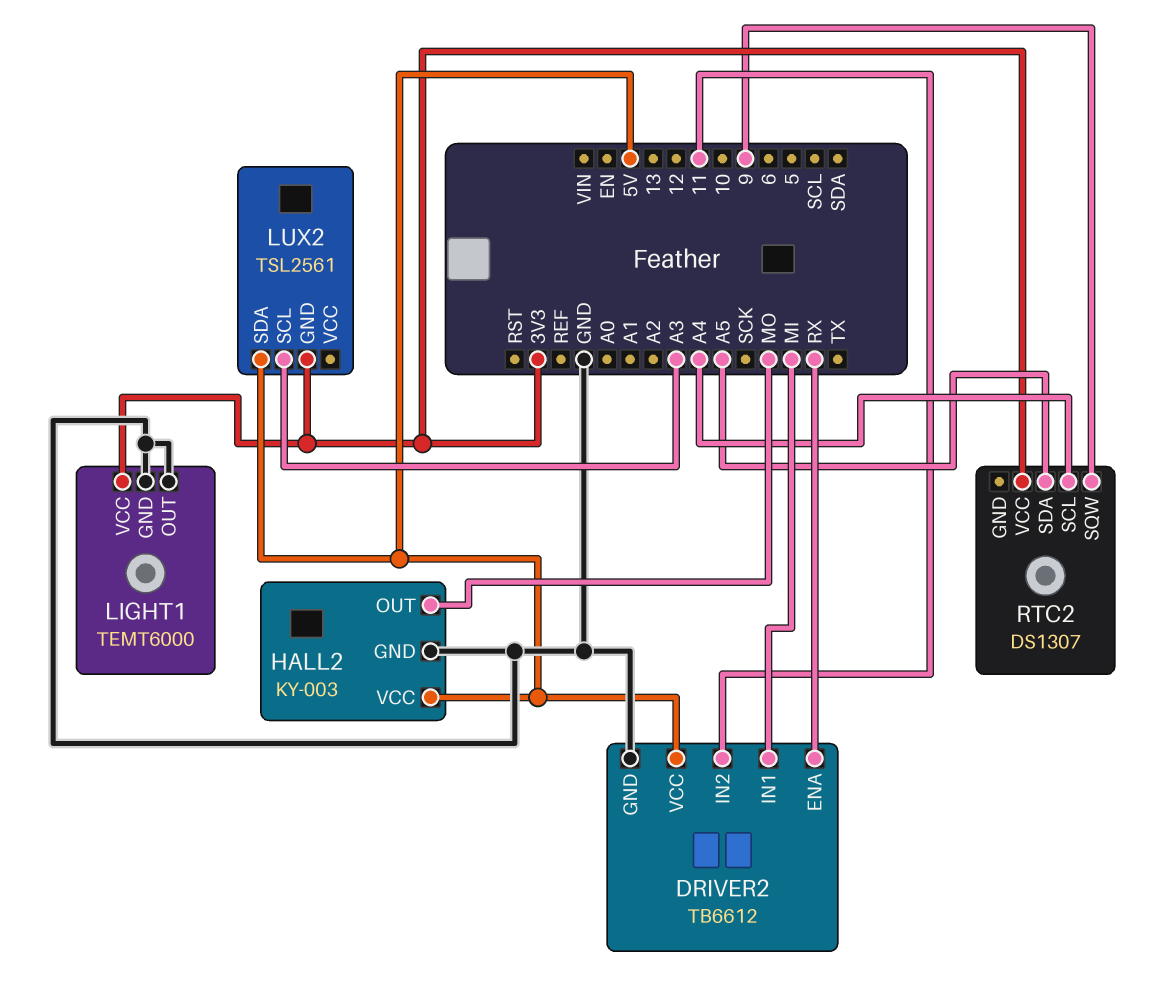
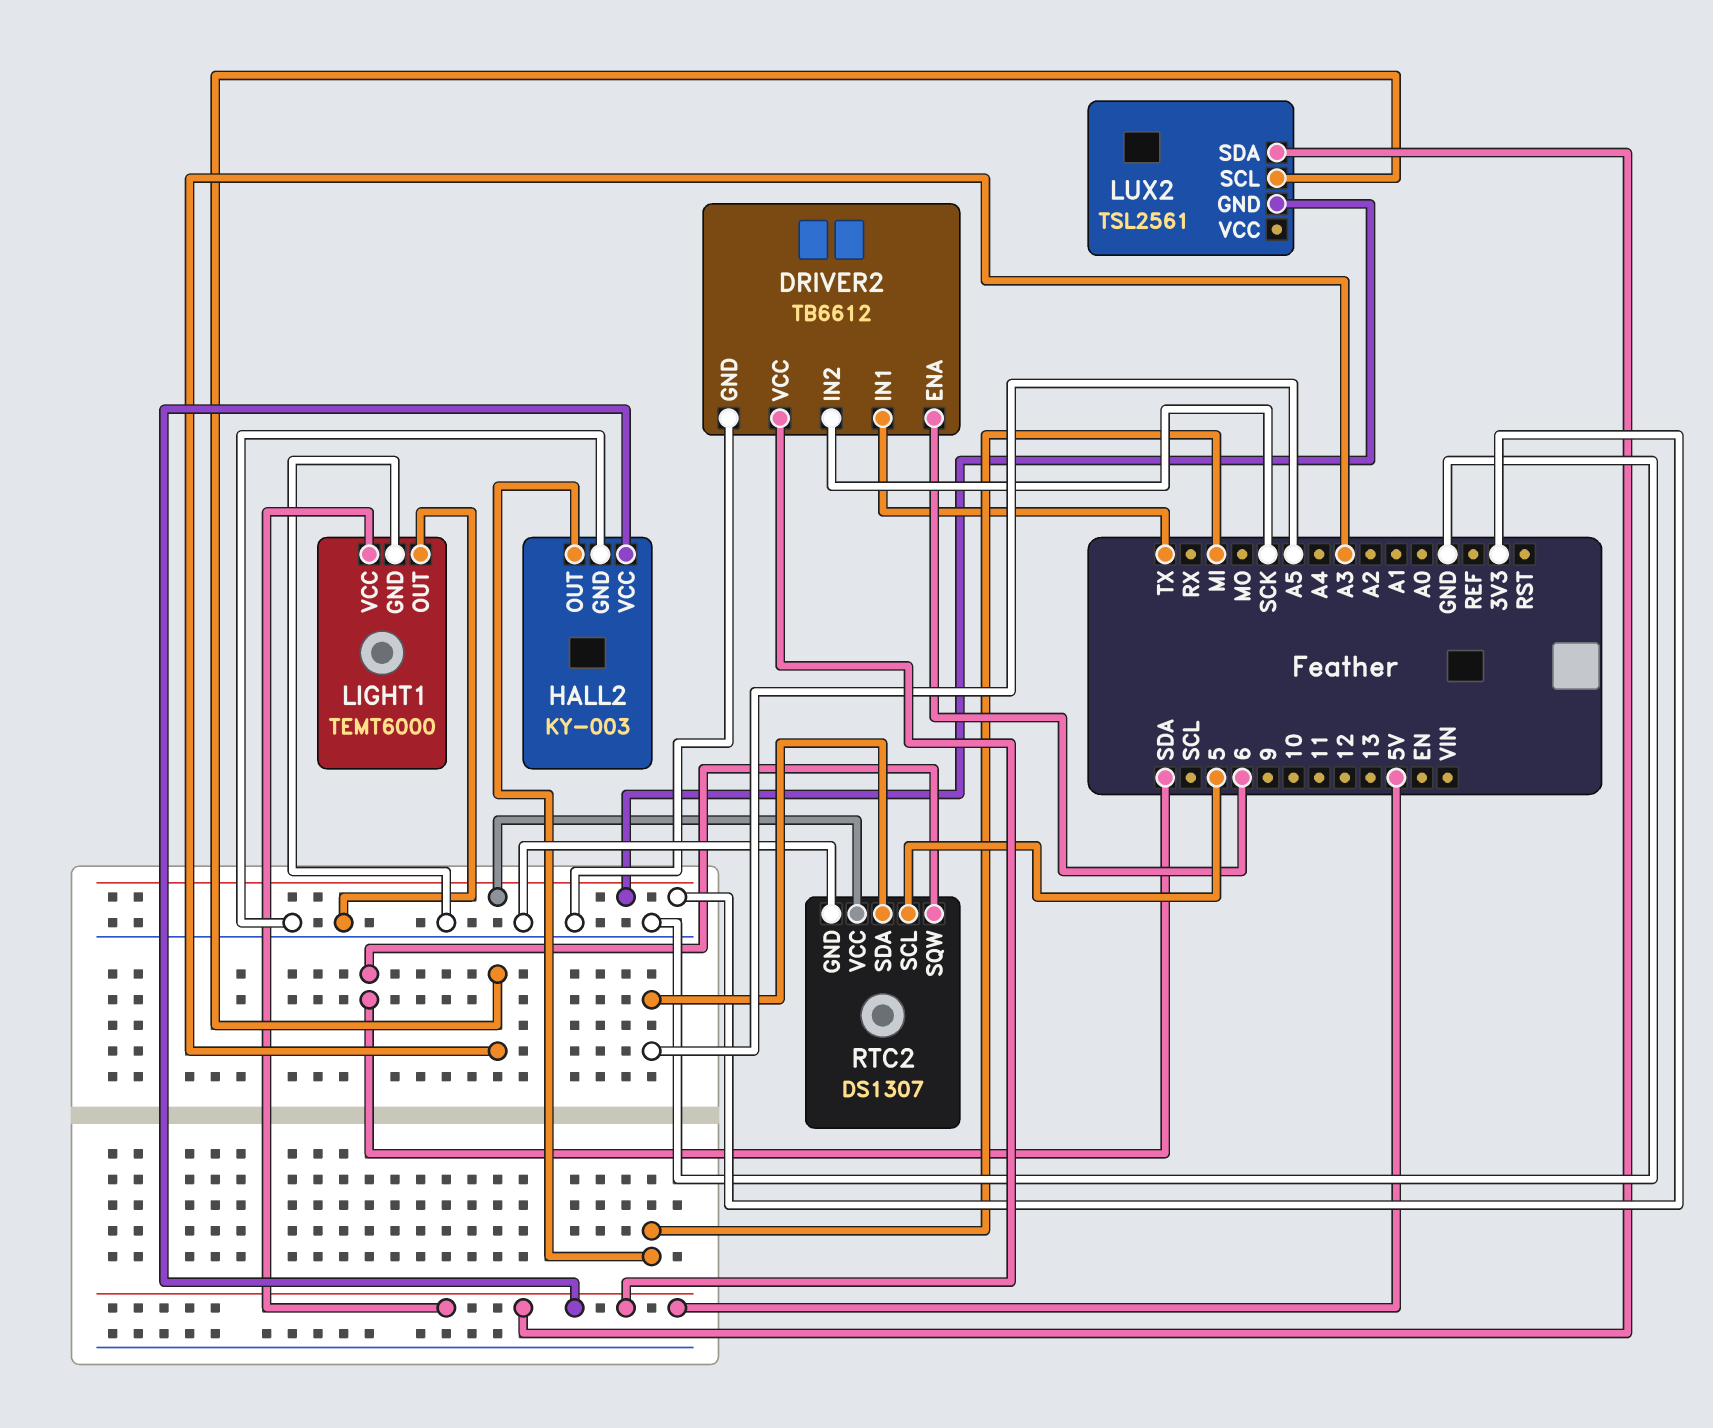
DRIVER2 pin ENA: RX -> 6
DRIVER2 pin IN1: MI -> TX
DRIVER2 pin IN2: 11 -> SCK
HALL2 pin OUT: MO -> MI
LIGHT1 pin VCC: 3V3 -> 5V
RTC2 pin GND: none -> GND
RTC2 pin SCL: A4 -> 5
RTC2 pin SQW: 9 -> SDA

